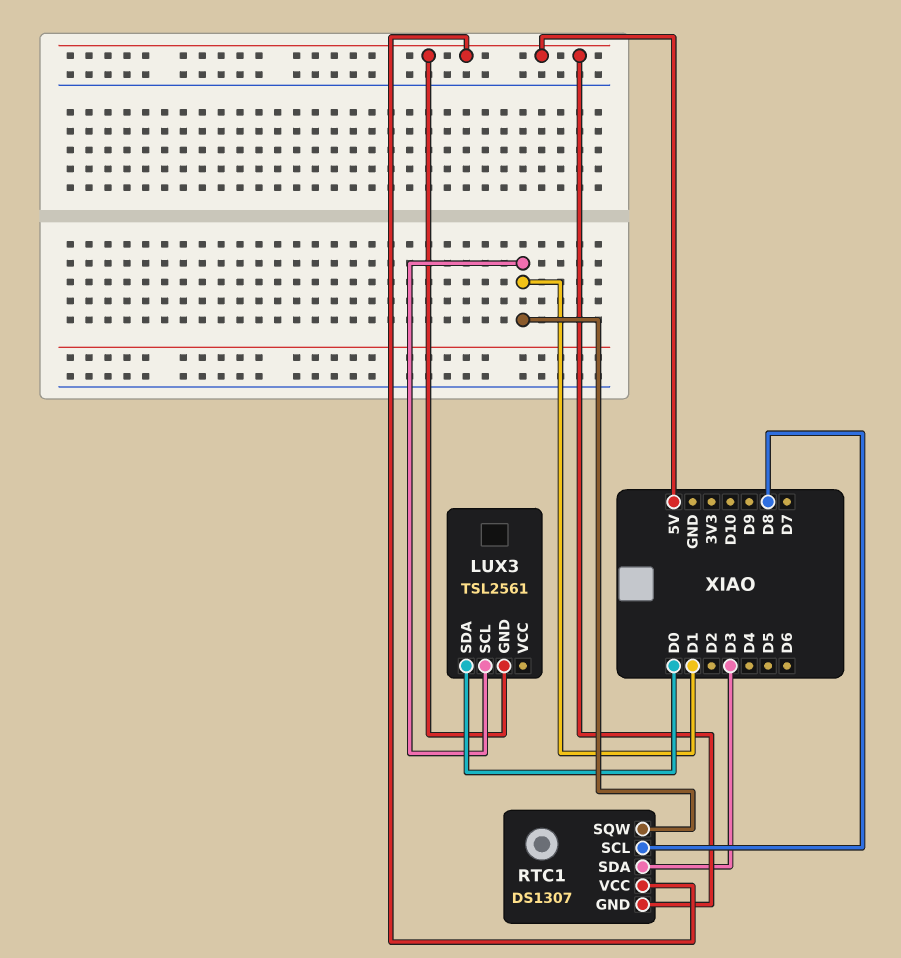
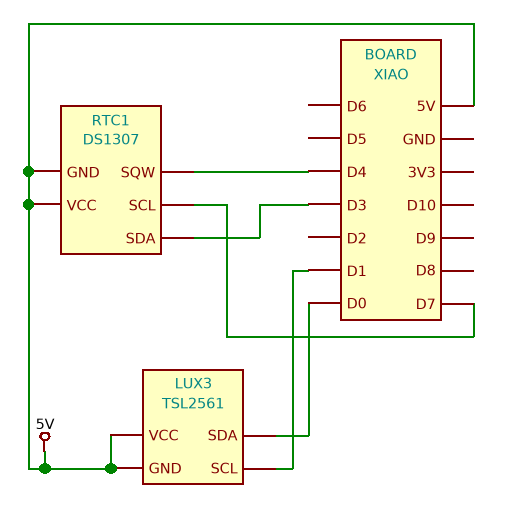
LUX3 pin VCC: none -> 5V
RTC1 pin SCL: D8 -> D7
RTC1 pin SQW: D1 -> D4

